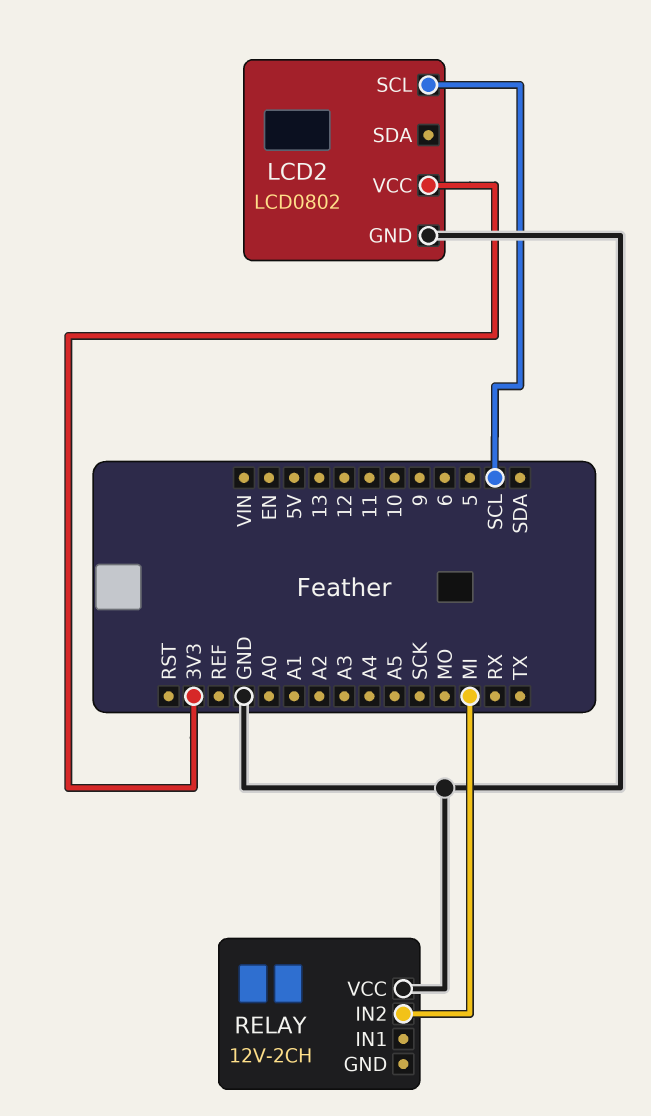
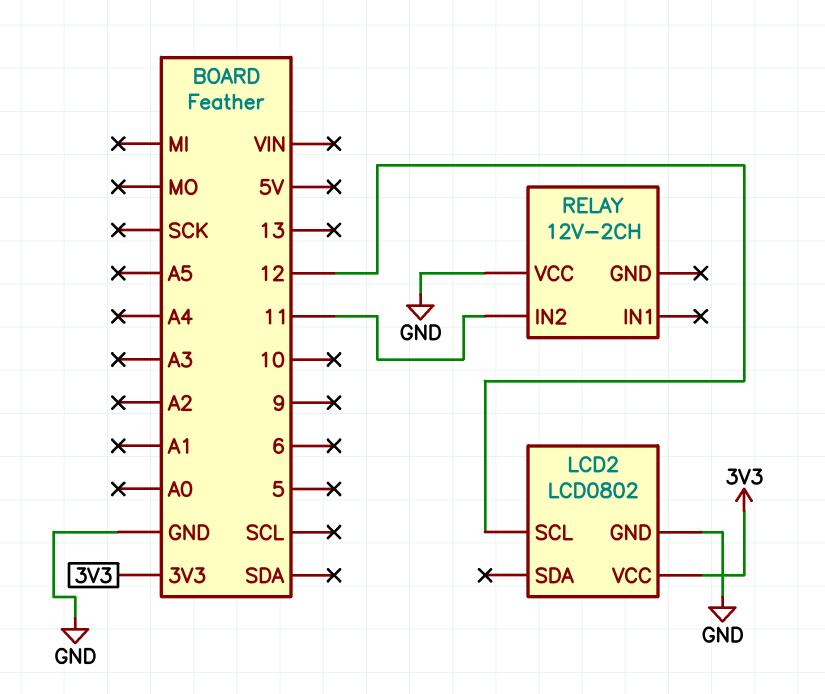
LCD2 pin SCL: SCL -> 12
RELAY pin IN2: MI -> 11

